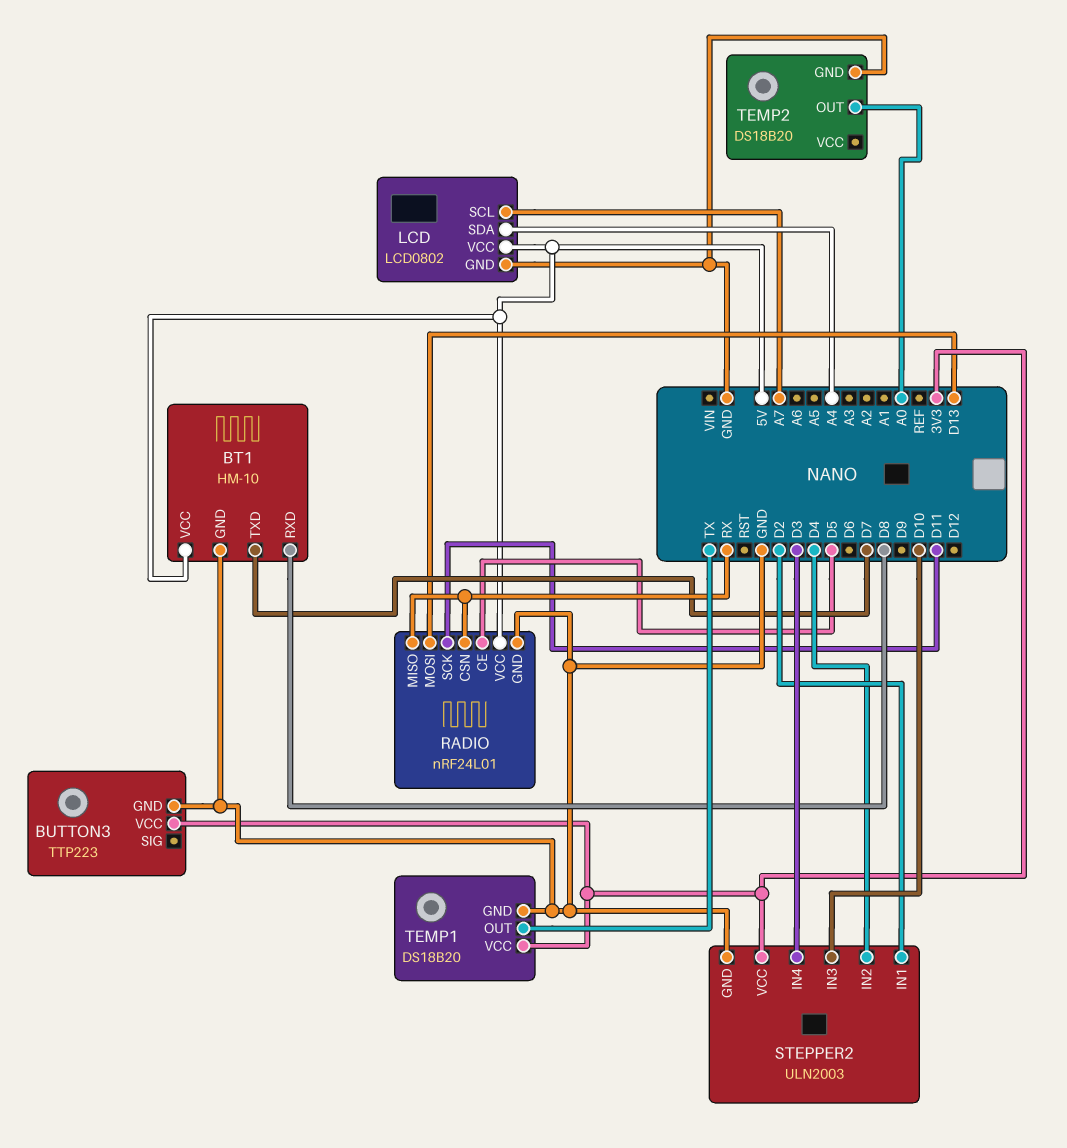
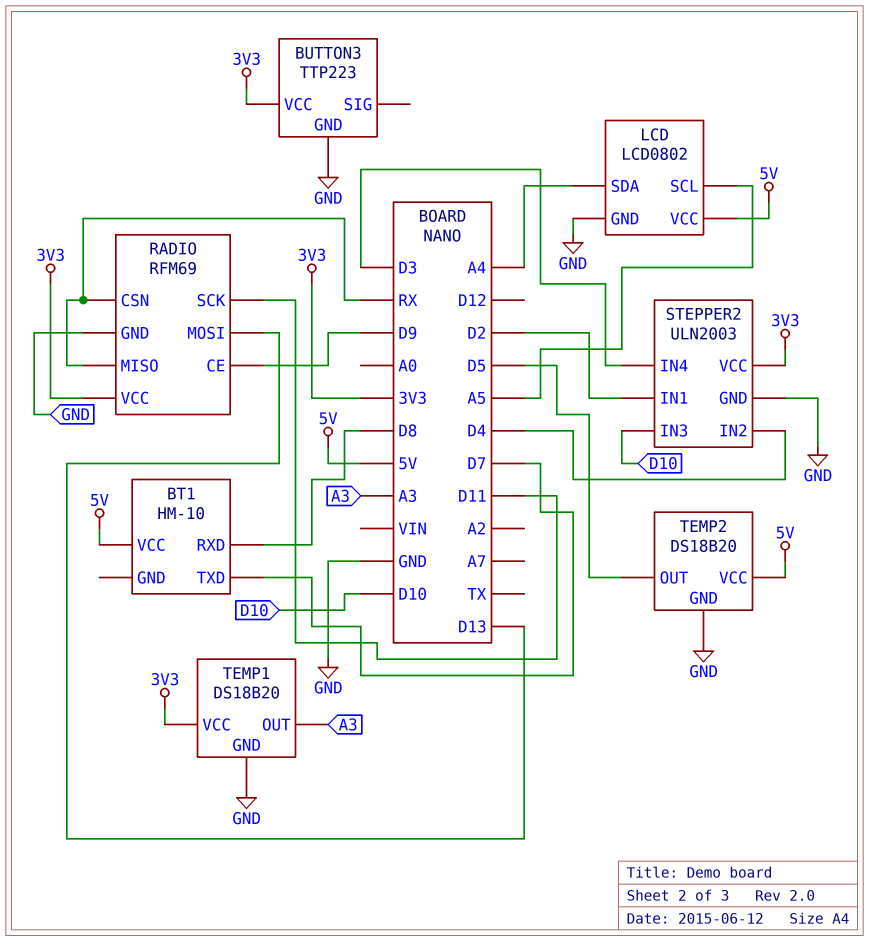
BT1 pin GND: GND -> none
LCD pin SCL: A7 -> A5
RADIO: nRF24L01 -> RFM69
RADIO pin CE: D5 -> D9
RADIO pin VCC: 5V -> 3V3
TEMP1 pin OUT: TX -> A3
TEMP2 pin OUT: A0 -> D5
TEMP2 pin VCC: none -> 5V

